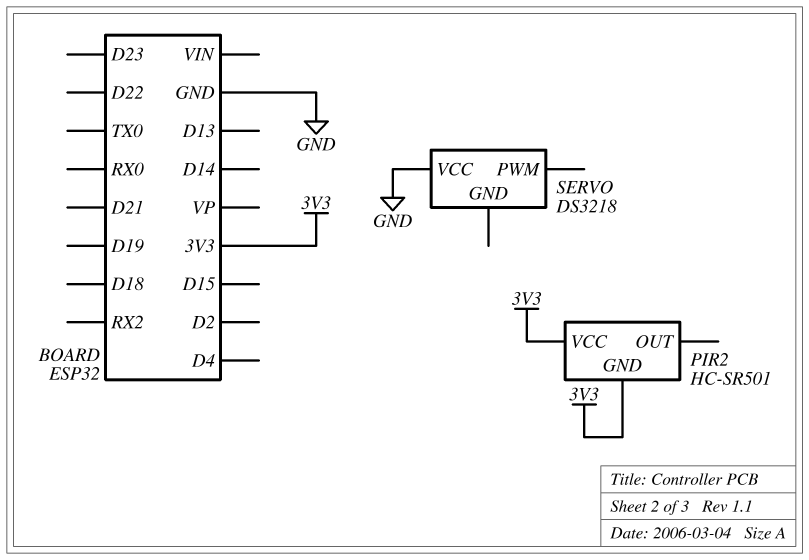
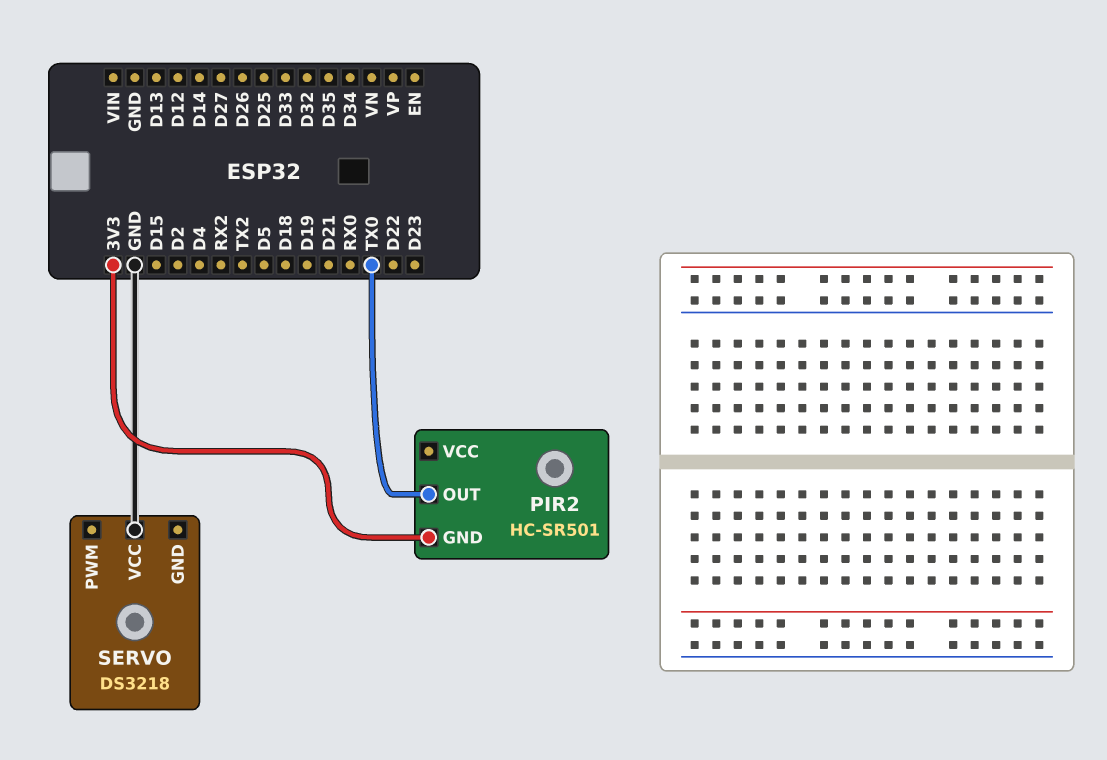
PIR2 pin OUT: none -> TX0
PIR2 pin VCC: 3V3 -> none

